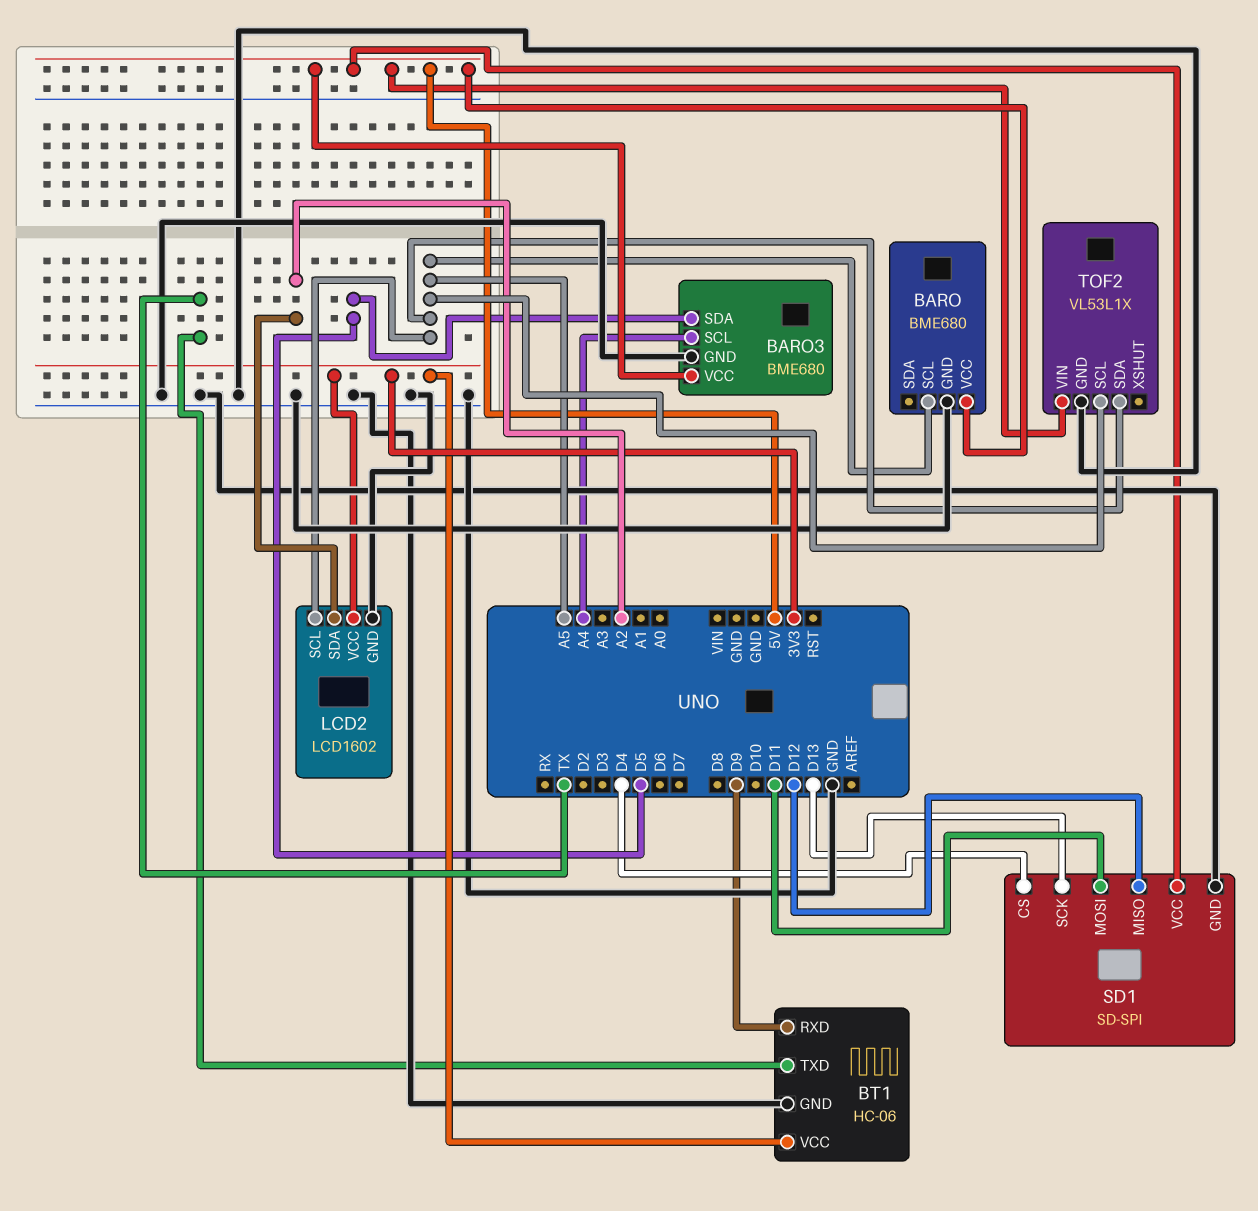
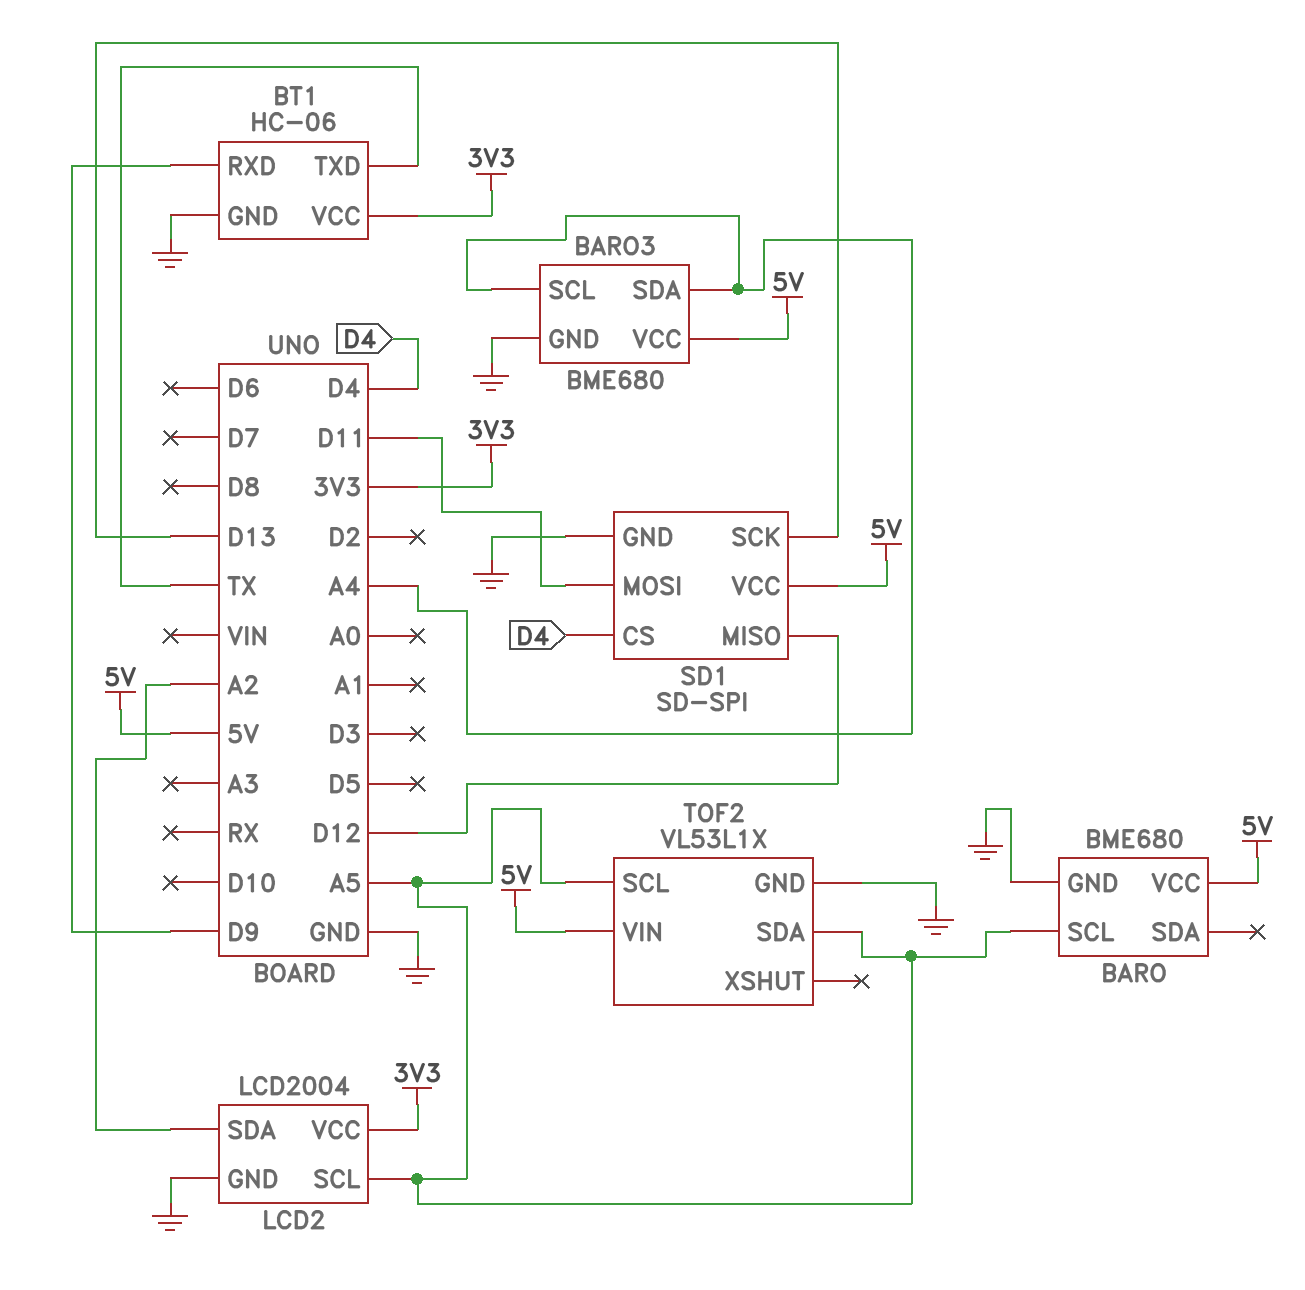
BARO3 pin SDA: D5 -> A4
LCD2: LCD1602 -> LCD2004

